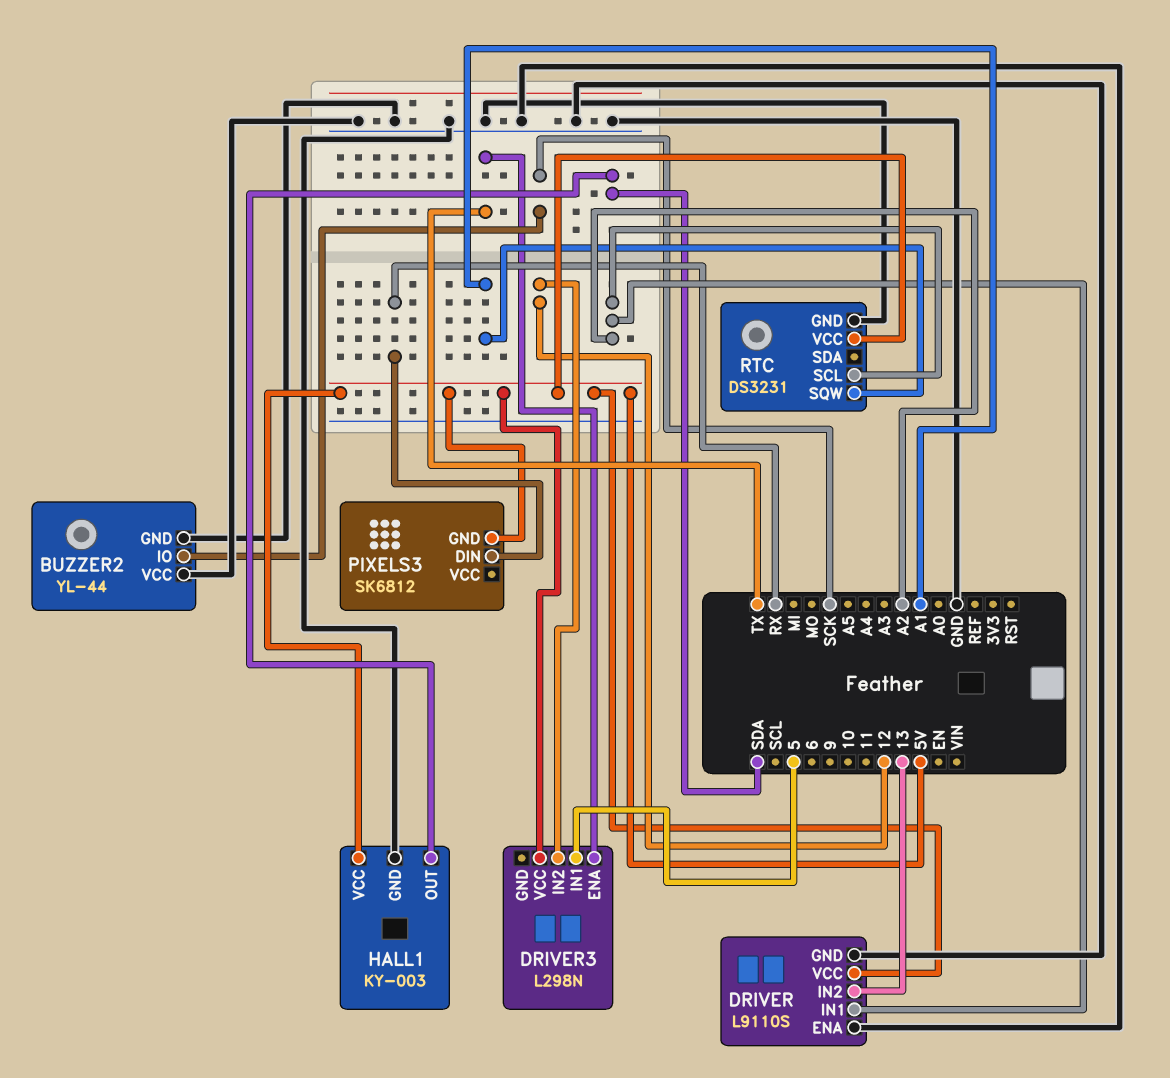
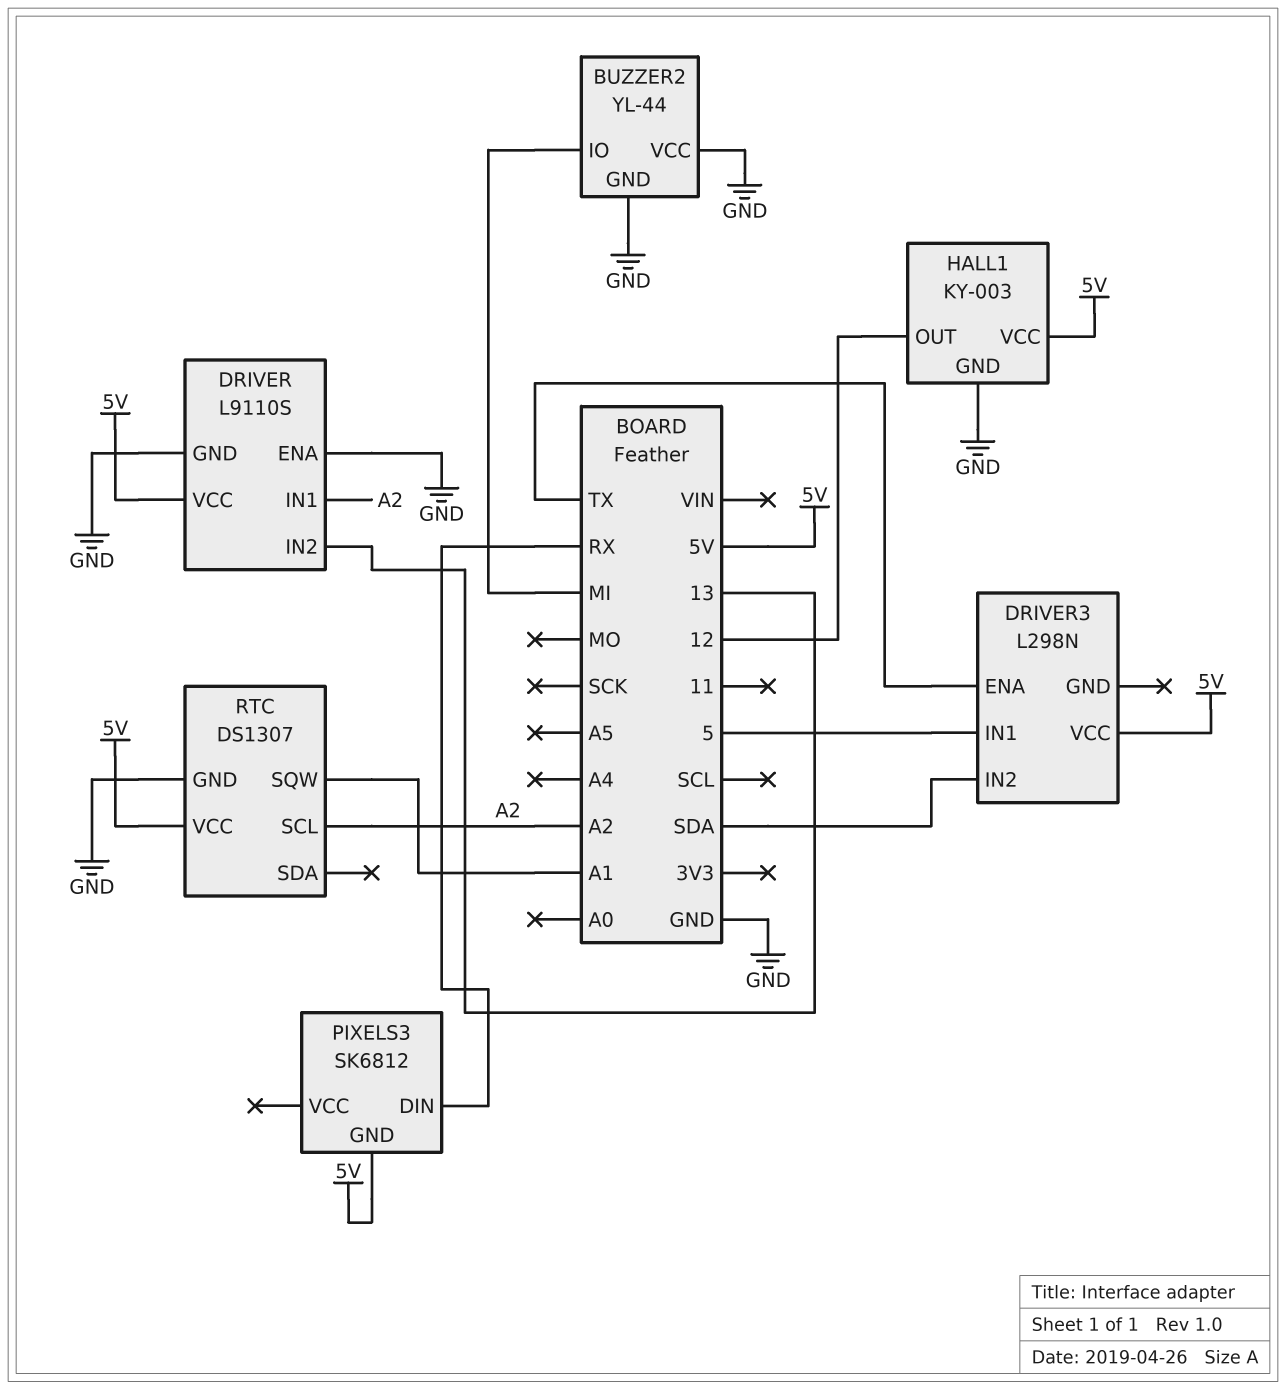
BUZZER2 pin IO: SCK -> MI
DRIVER3 pin IN2: 12 -> SDA
HALL1 pin OUT: SDA -> 12
RTC: DS3231 -> DS1307

